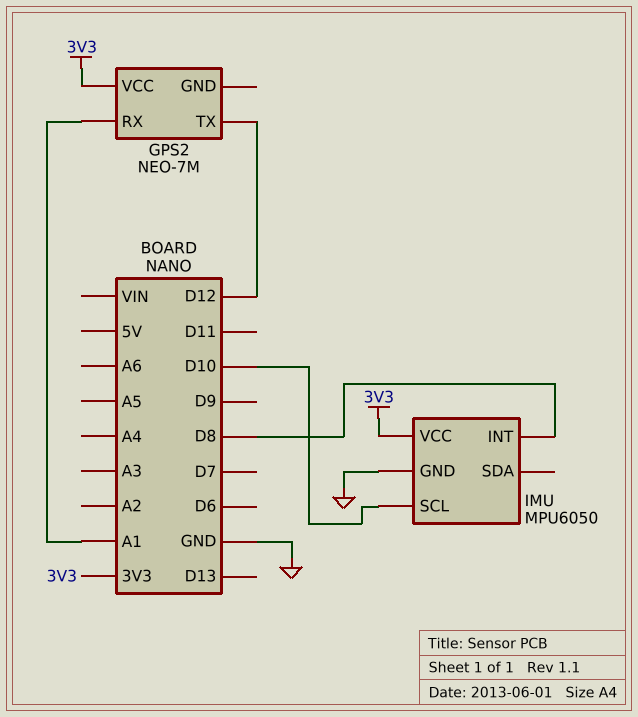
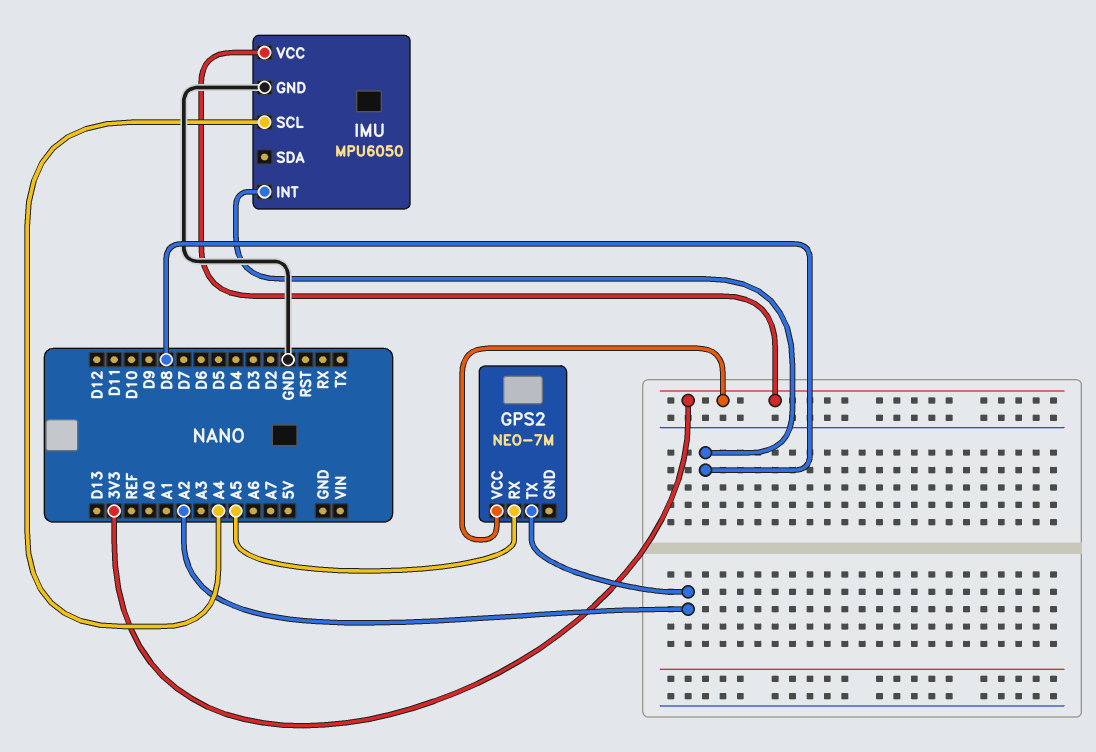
GPS2 pin RX: A1 -> A5
GPS2 pin TX: D12 -> A2
IMU pin SCL: D10 -> A4

